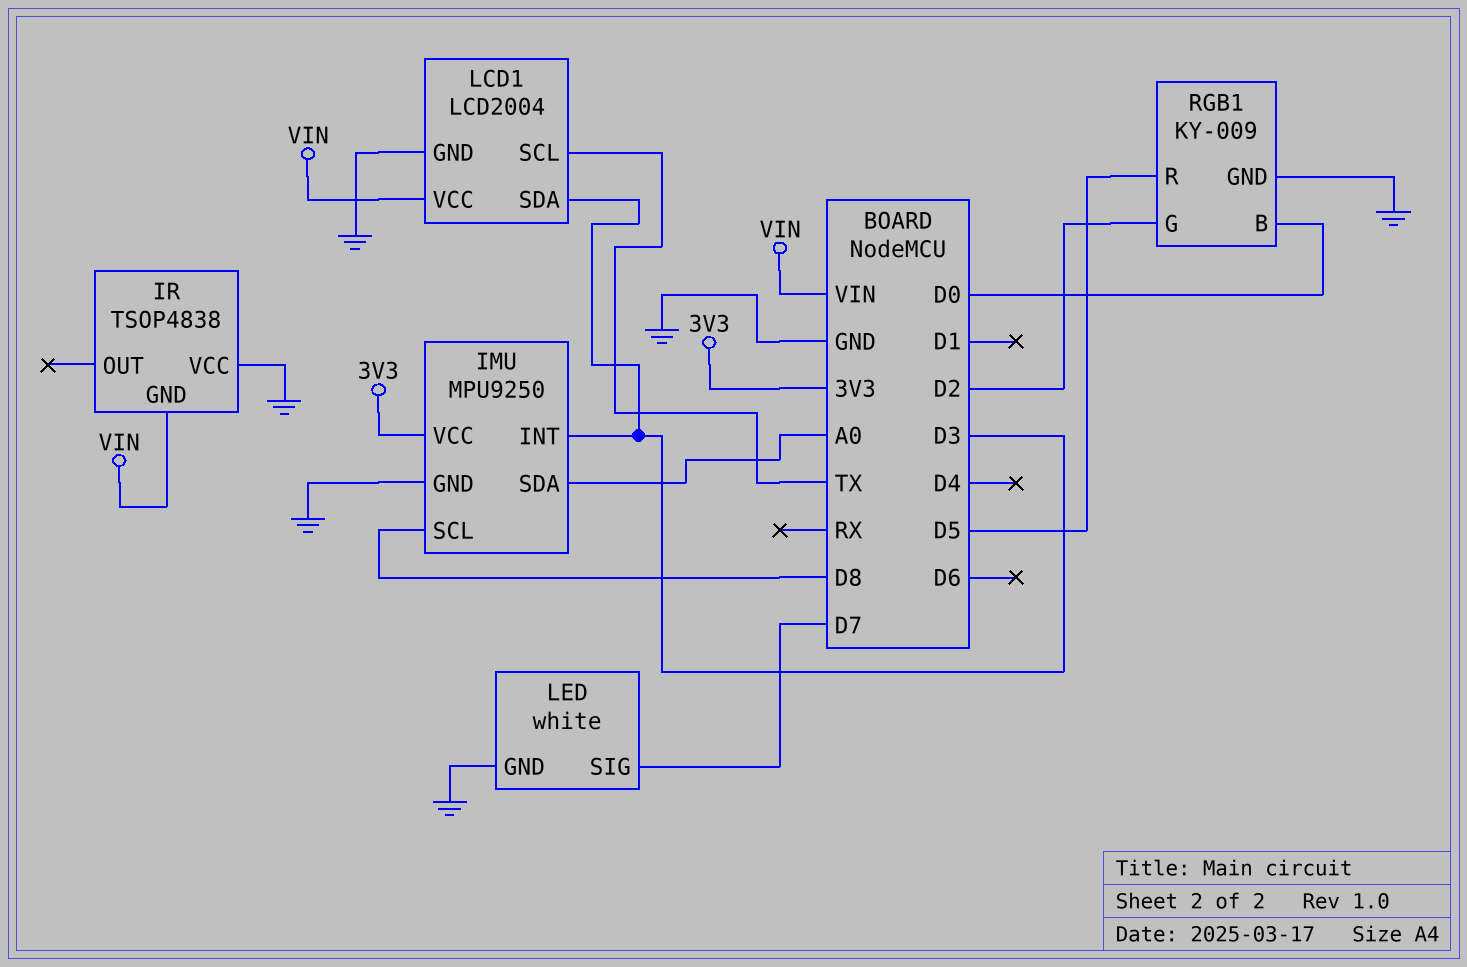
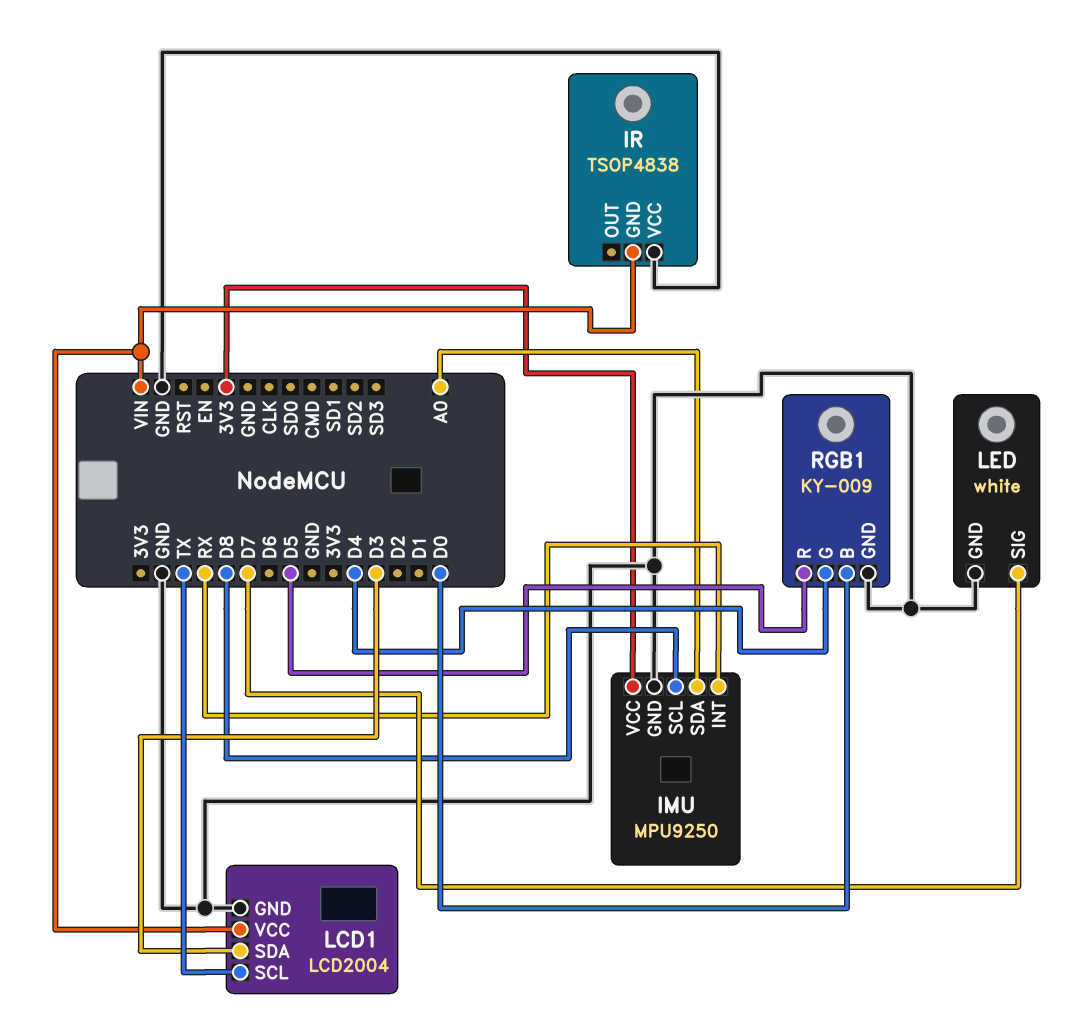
IMU pin INT: D3 -> RX
RGB1 pin G: D2 -> D4

